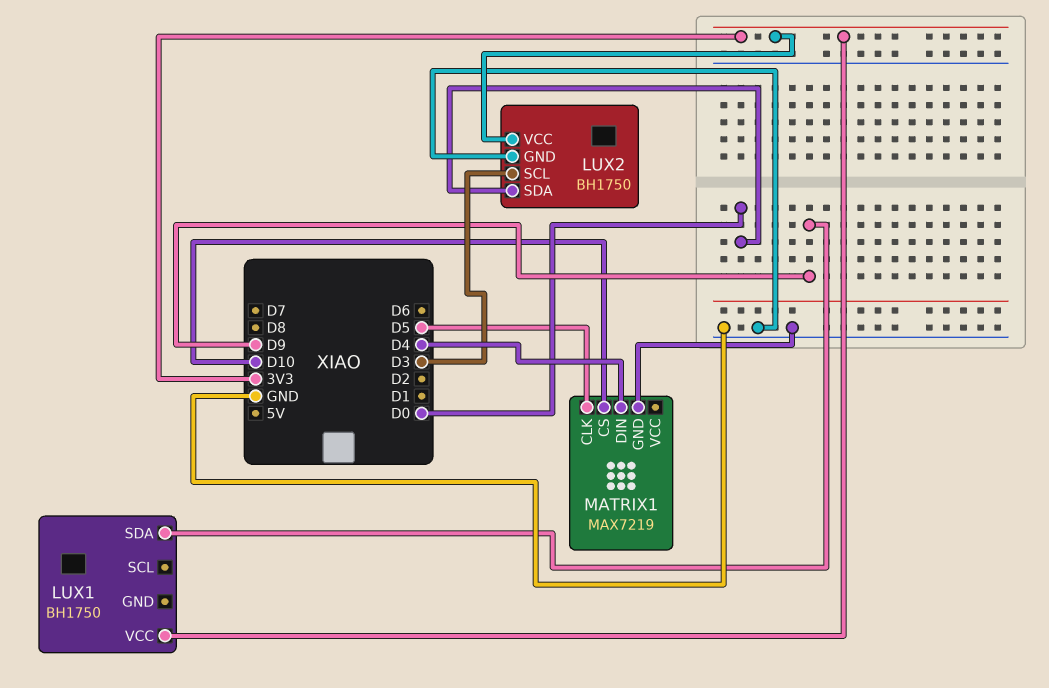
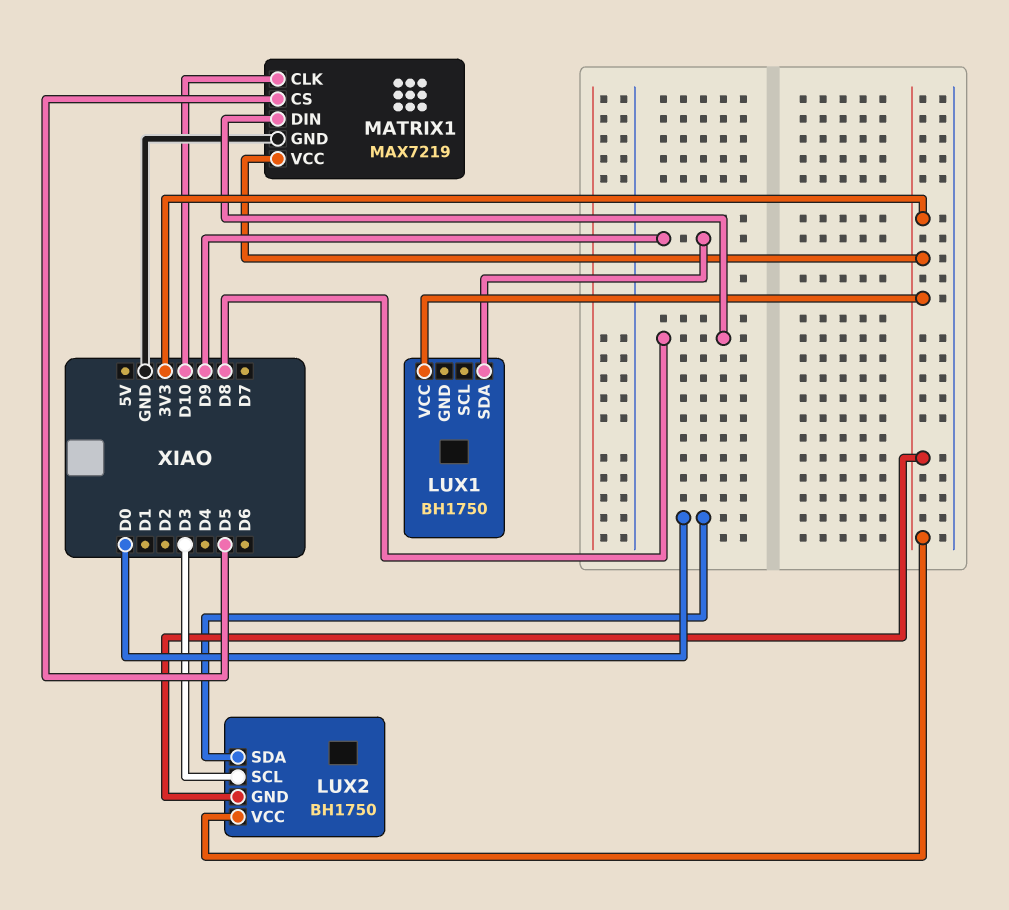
LUX2 pin GND: GND -> 3V3
MATRIX1 pin CLK: D5 -> D10
MATRIX1 pin CS: D10 -> D5
MATRIX1 pin DIN: D4 -> D8
MATRIX1 pin VCC: none -> 3V3

